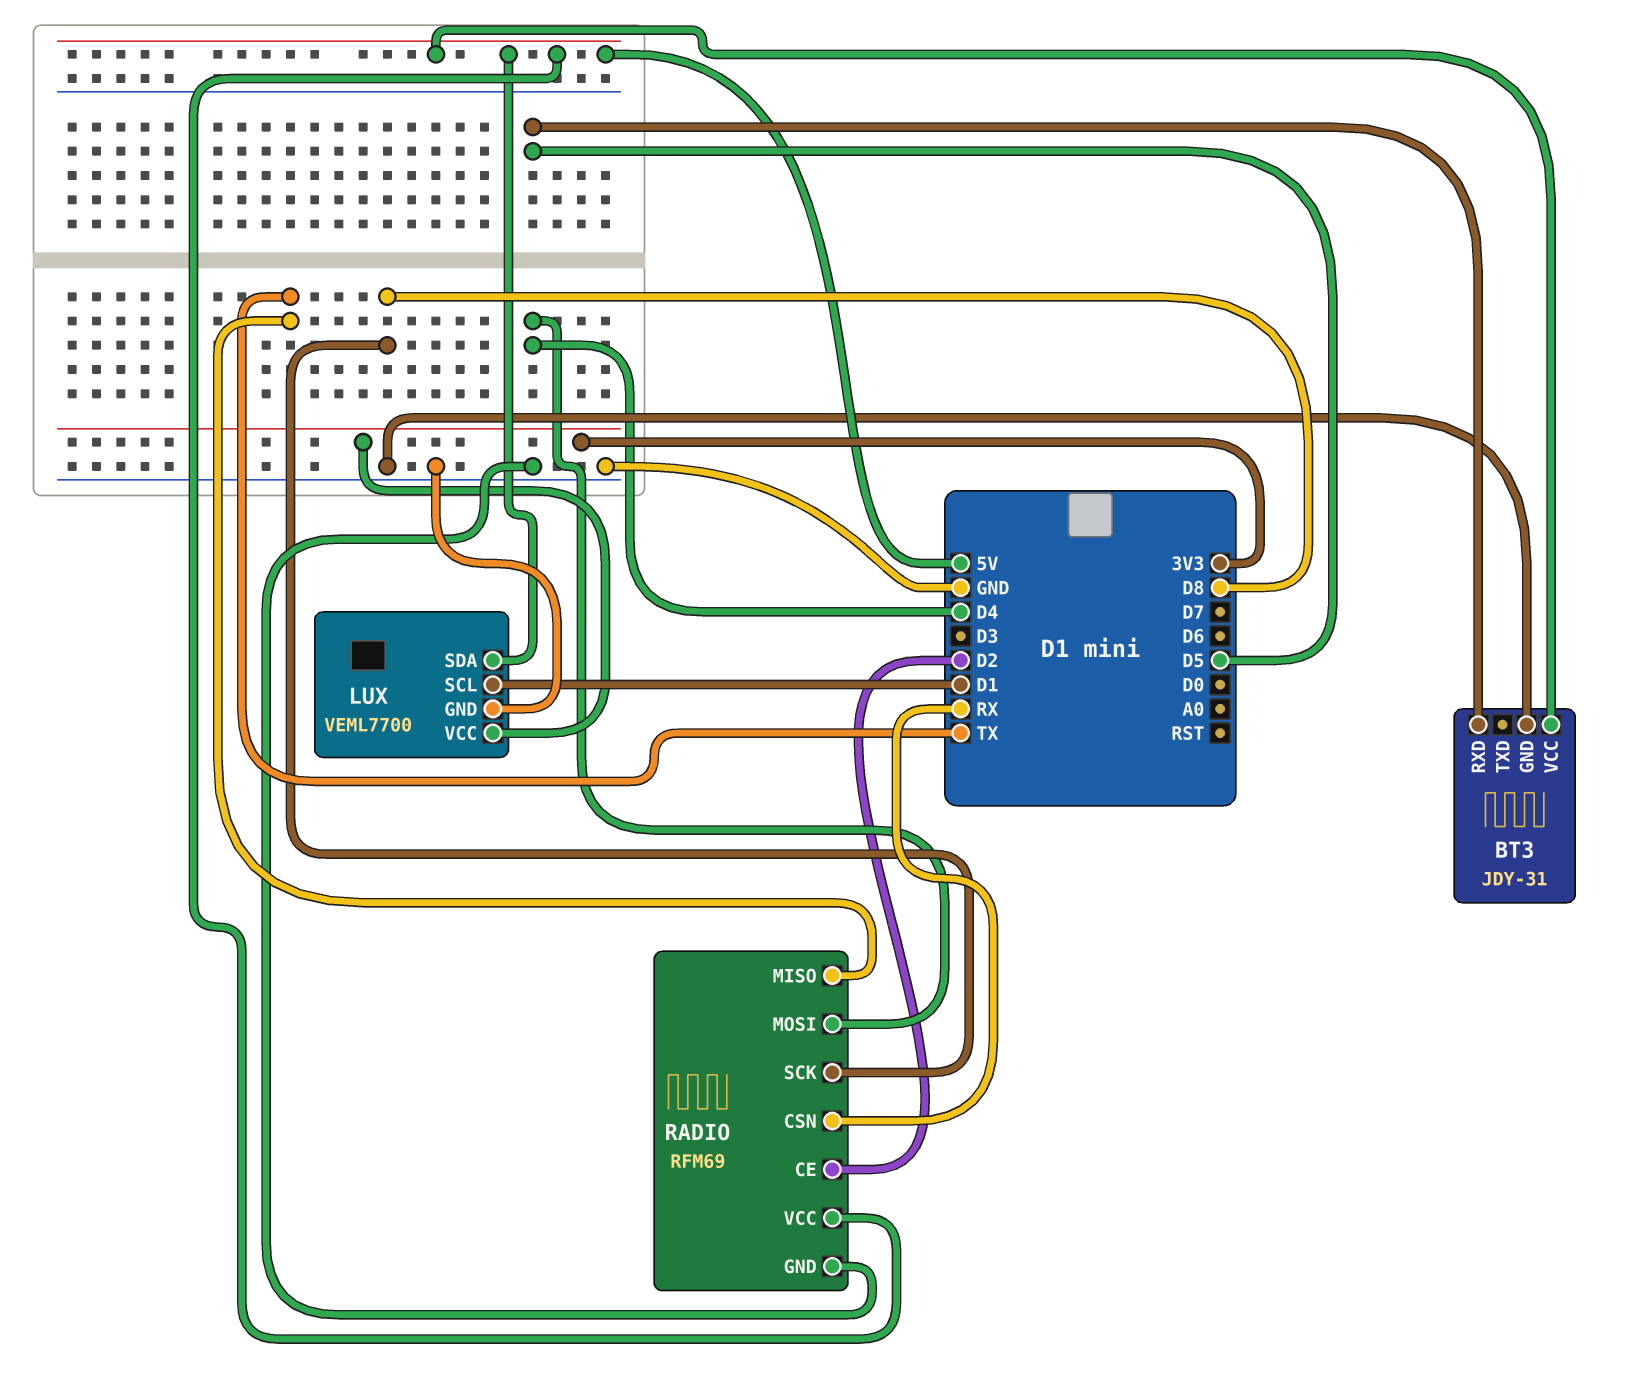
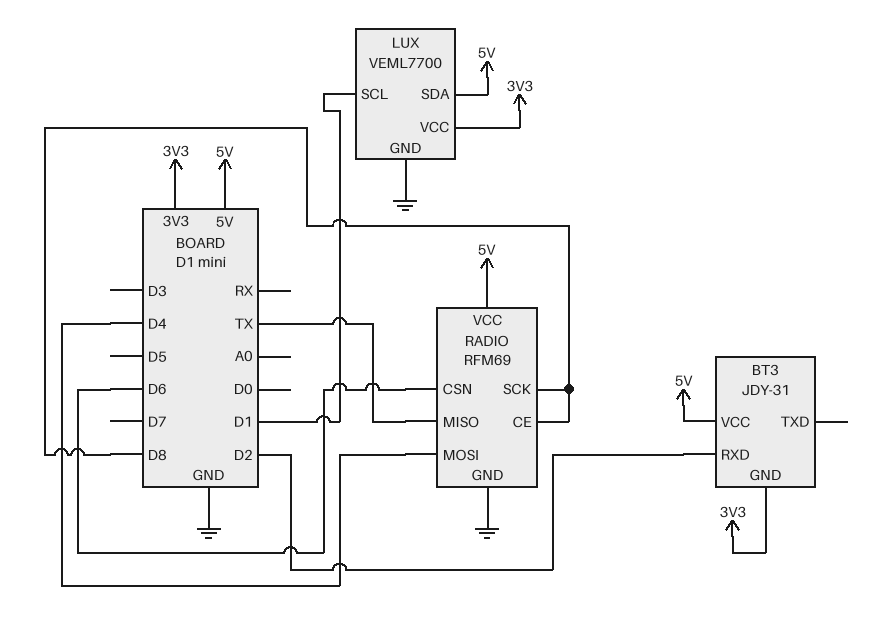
BT3 pin GND: GND -> 3V3
BT3 pin RXD: D5 -> D2
RADIO pin CE: D2 -> D8
RADIO pin CSN: RX -> D6

